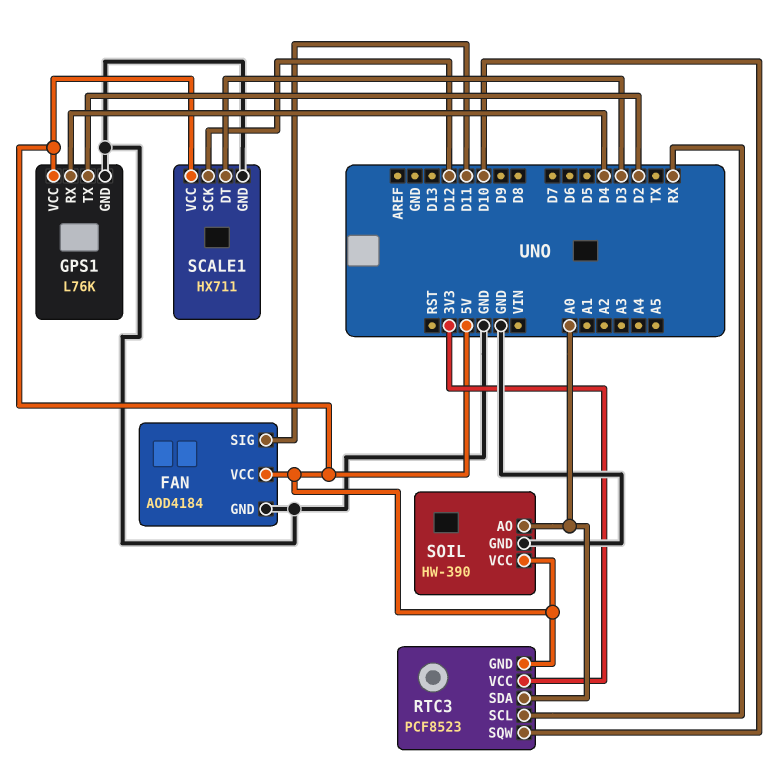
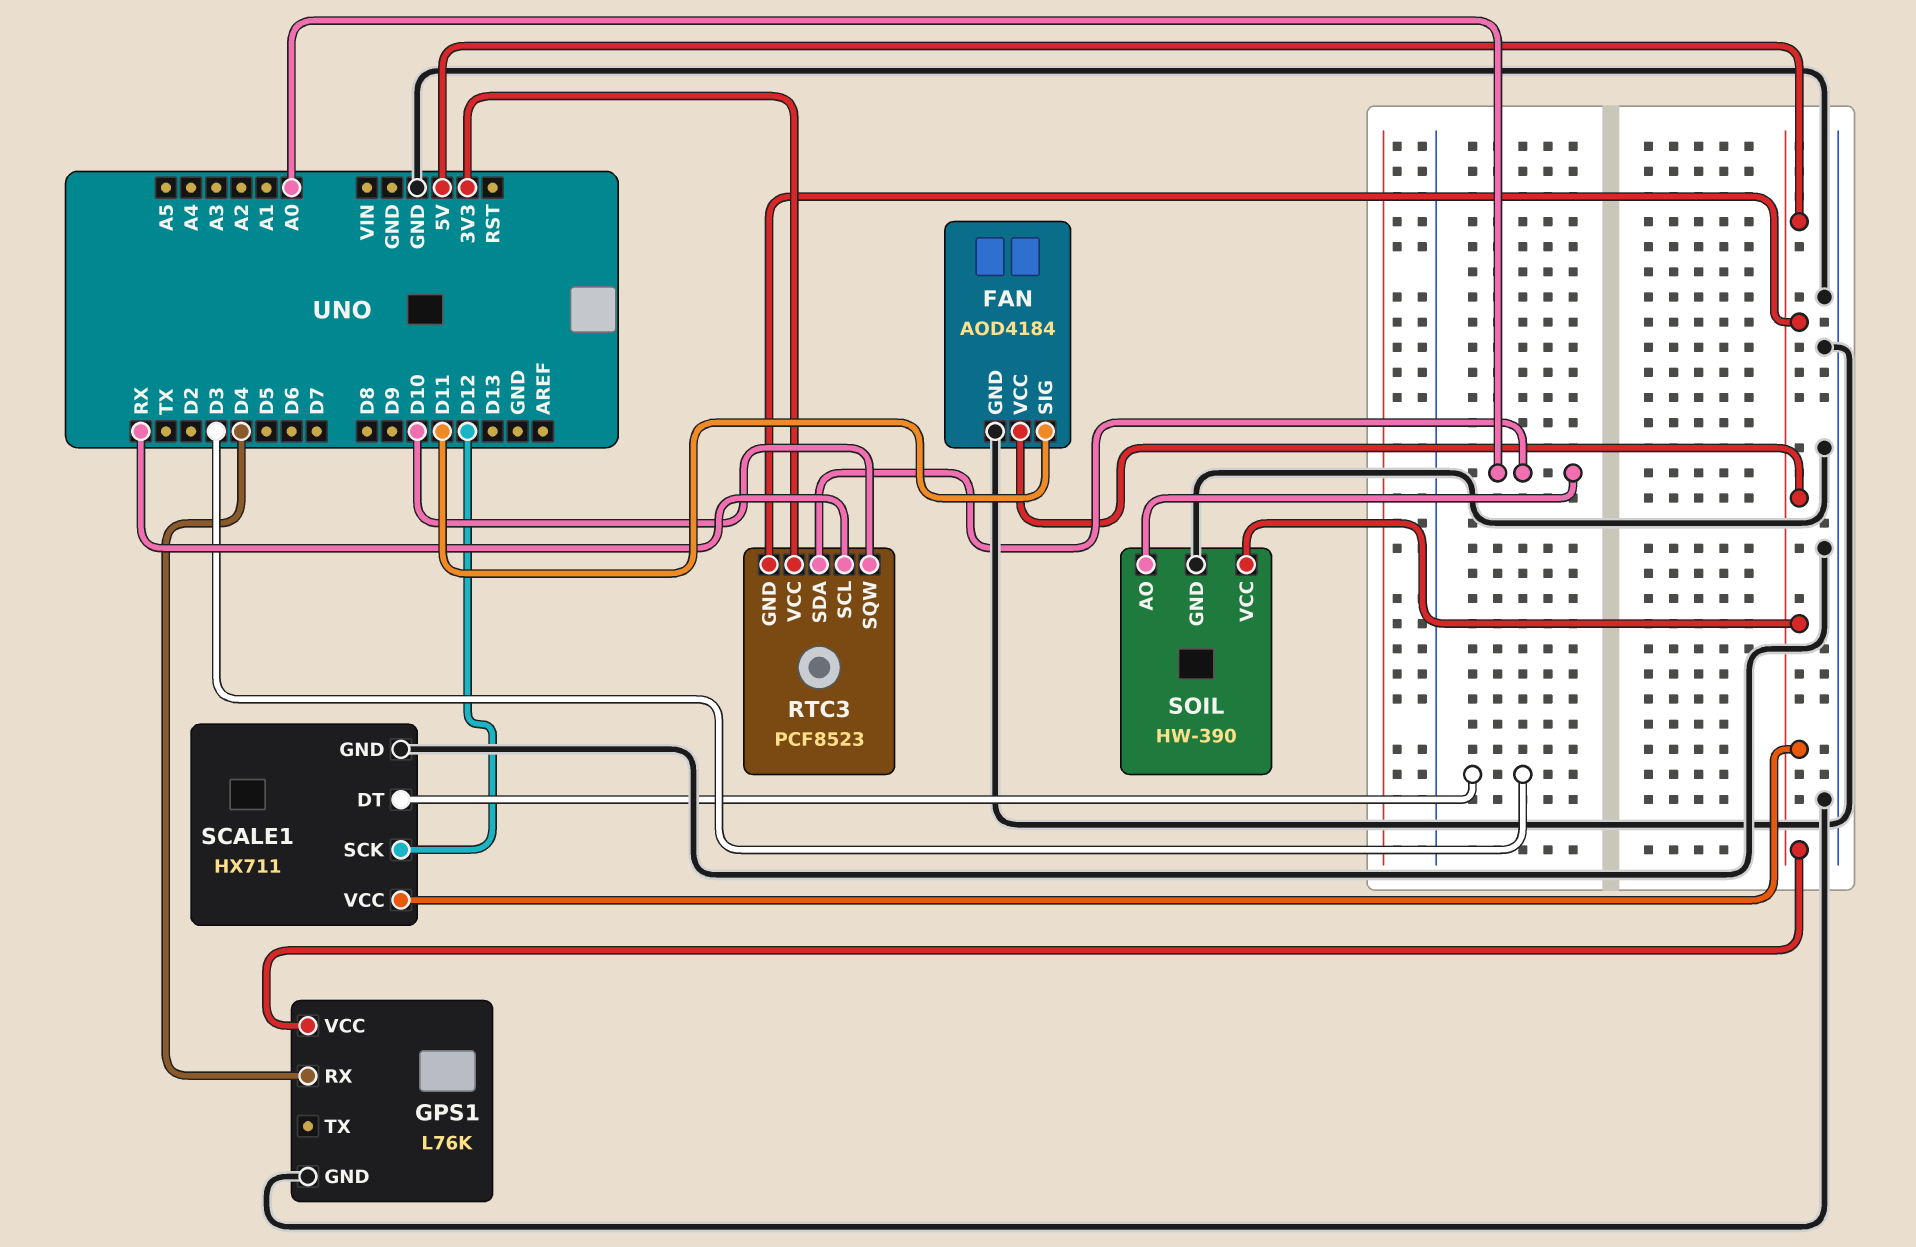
GPS1 pin TX: D2 -> none

